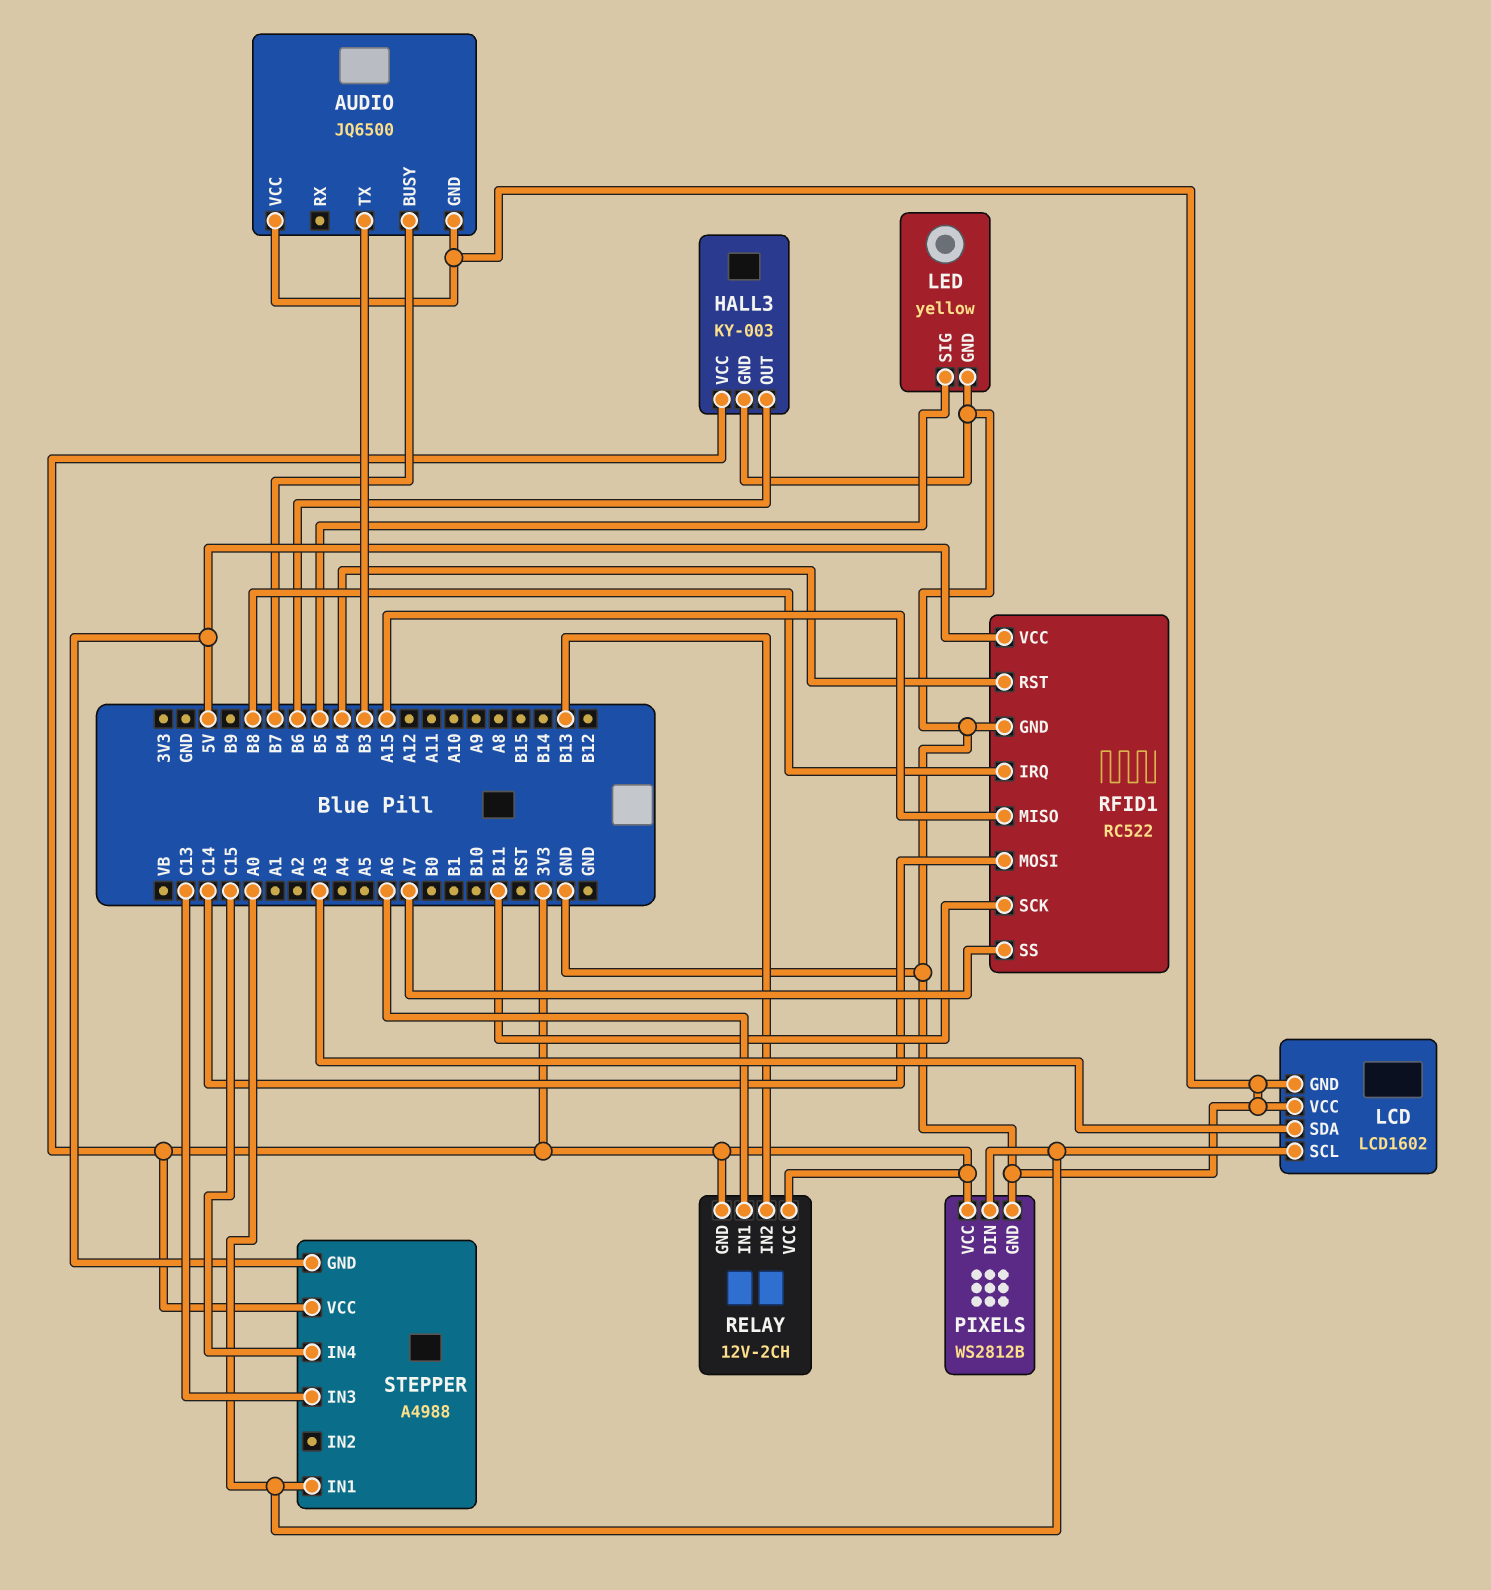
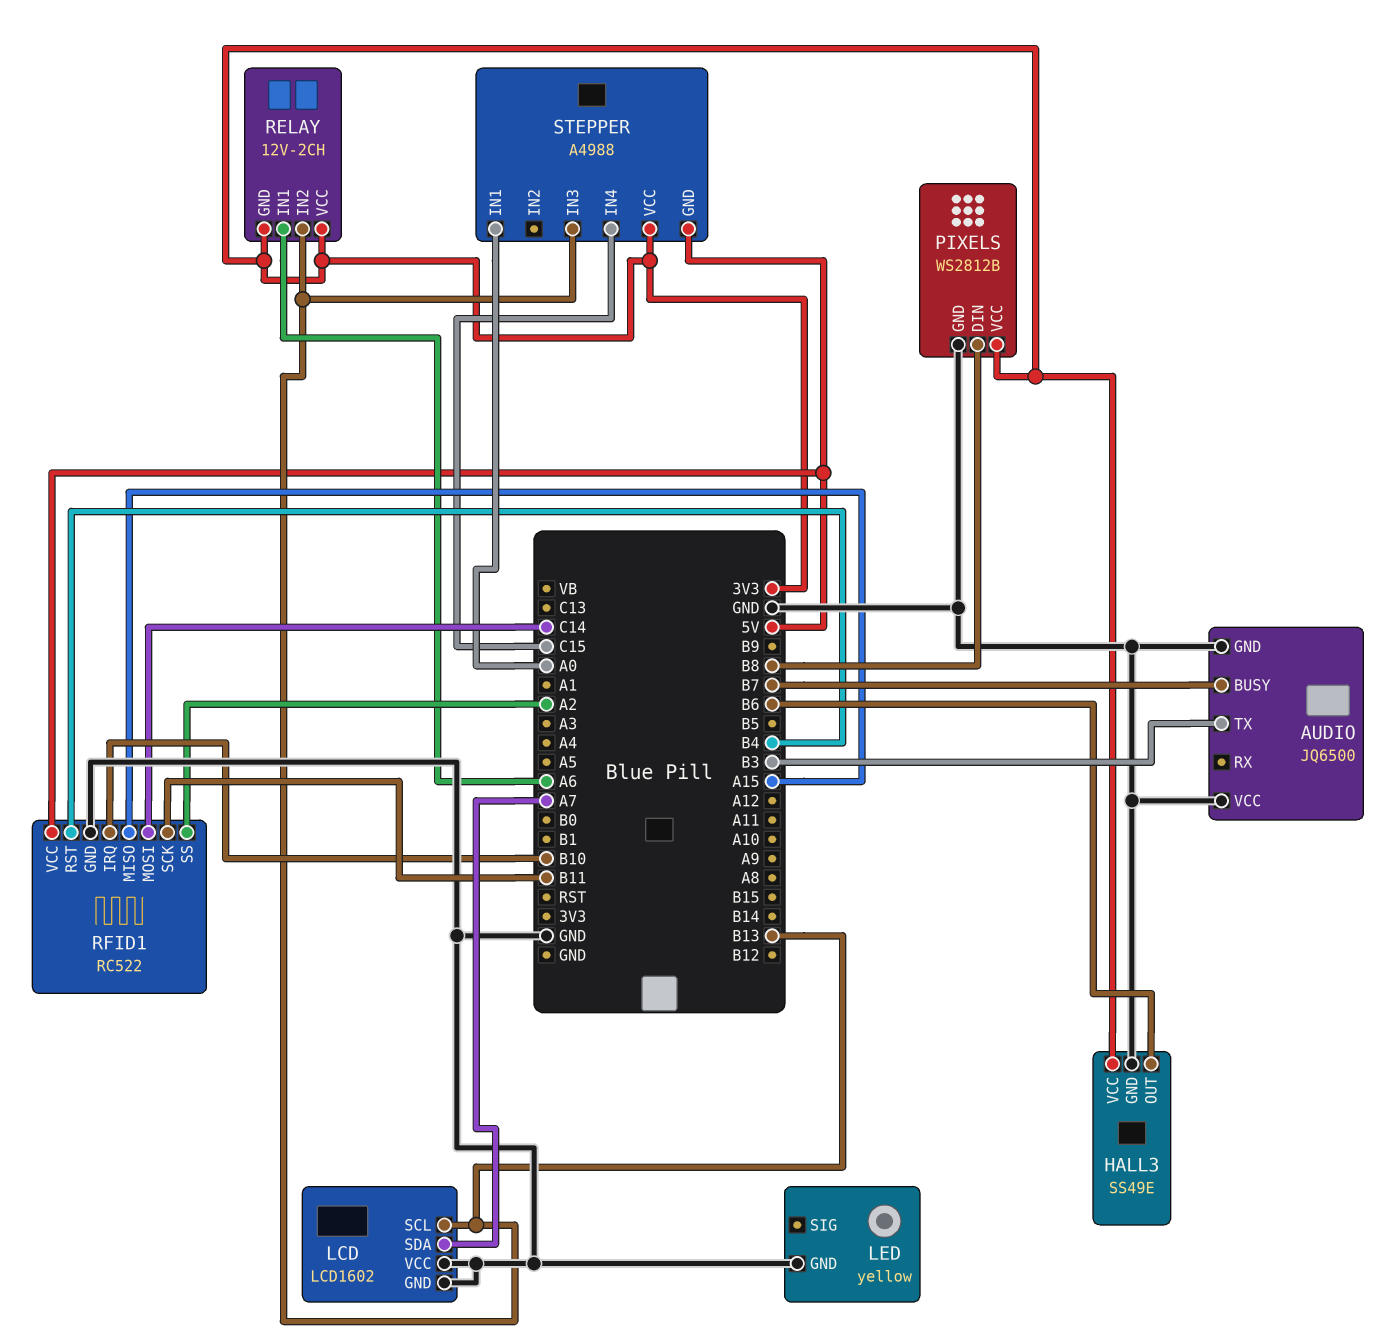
HALL3: KY-003 -> SS49E
LCD pin SCL: A0 -> B13
LCD pin SDA: A3 -> A7
LED pin SIG: B5 -> none
PIXELS pin DIN: A0 -> B8
RFID1 pin IRQ: B8 -> B10
RFID1 pin SS: A7 -> A2
STEPPER pin IN3: C13 -> B13

